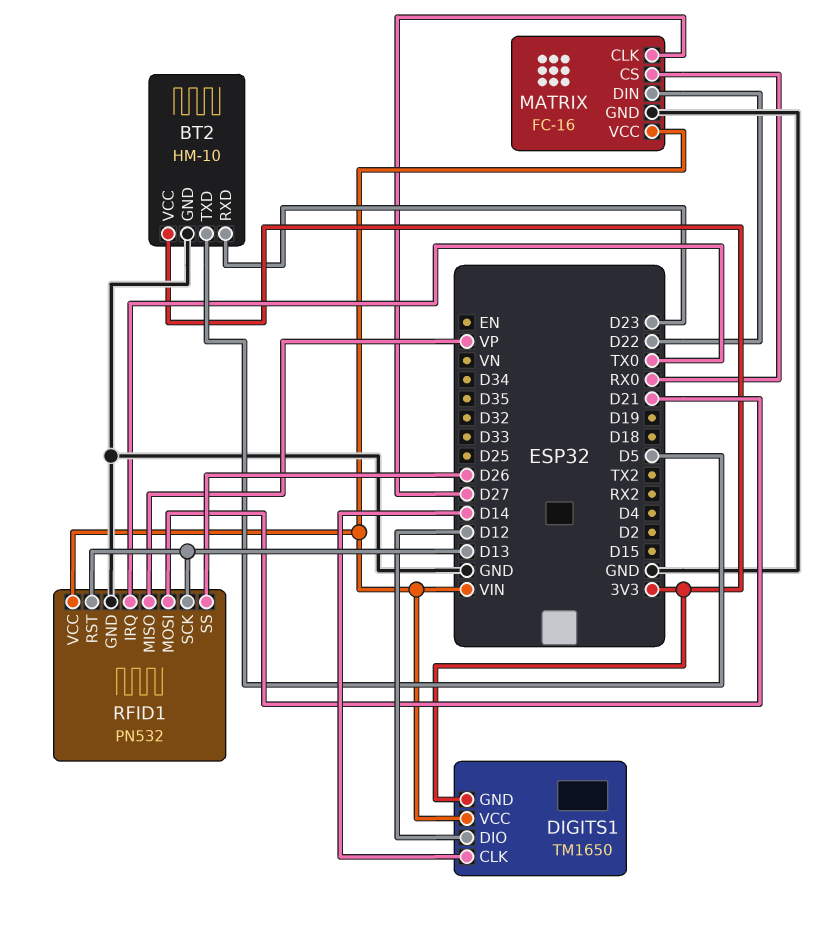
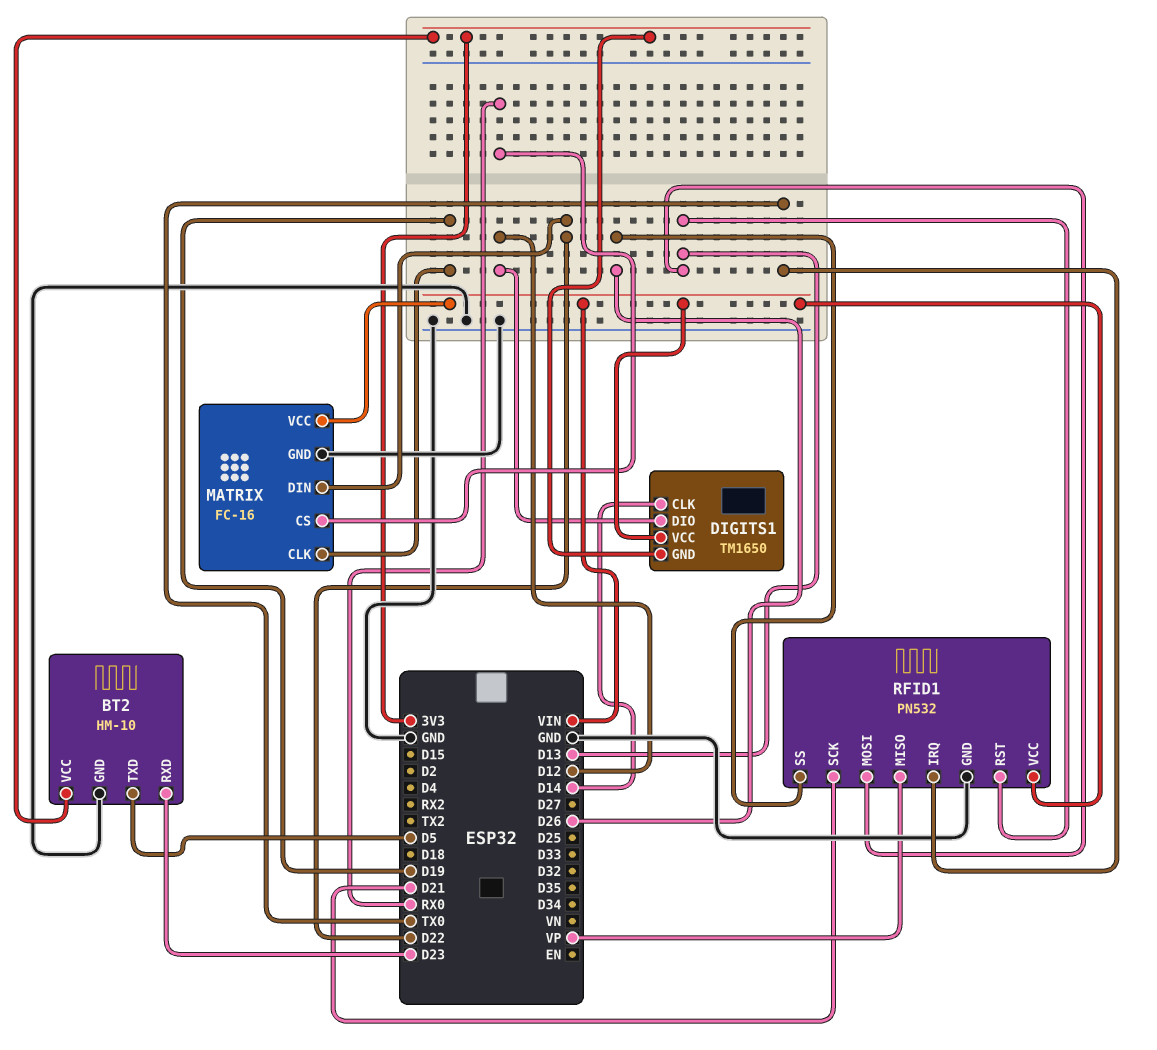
MATRIX pin CLK: D27 -> D19
RFID1 pin MOSI: D21 -> D13
RFID1 pin SCK: D13 -> D21

